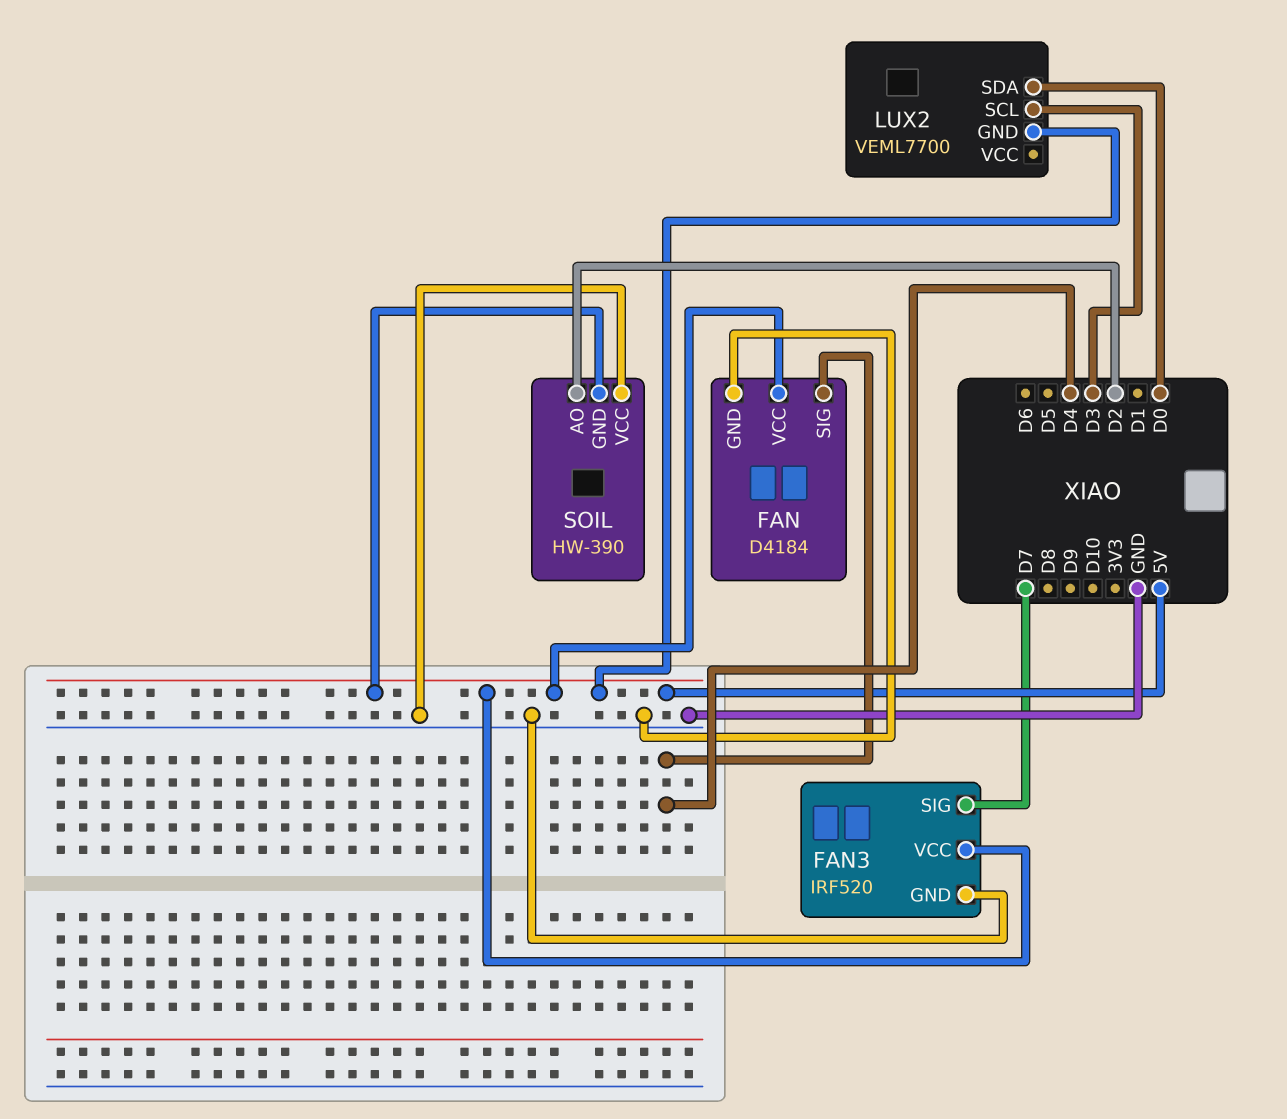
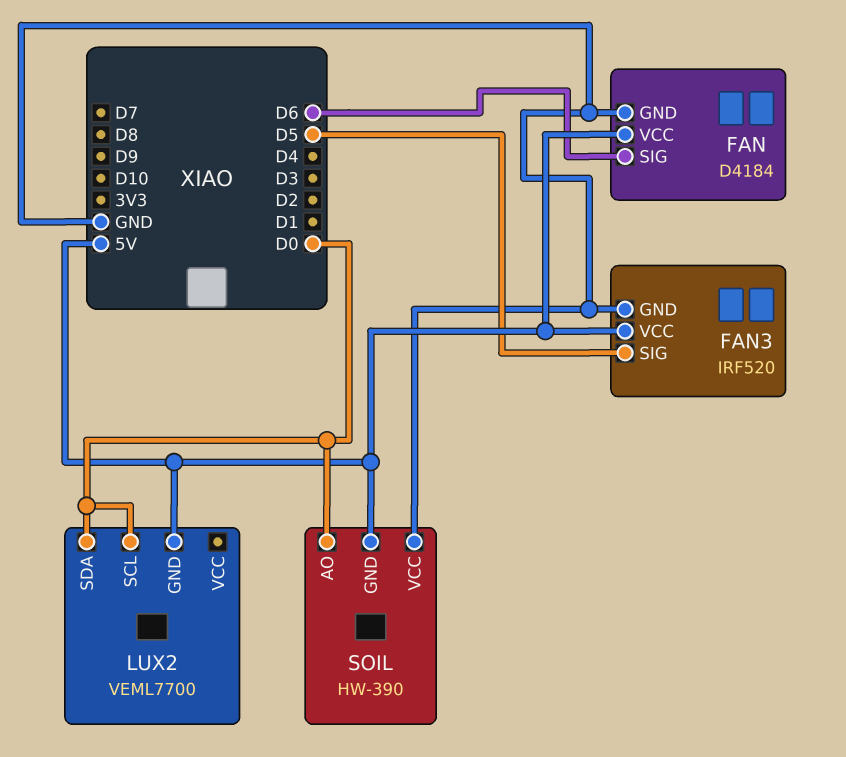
FAN pin SIG: D4 -> D6
FAN3 pin SIG: D7 -> D5
LUX2 pin SCL: D3 -> D0
SOIL pin AO: D2 -> D0

